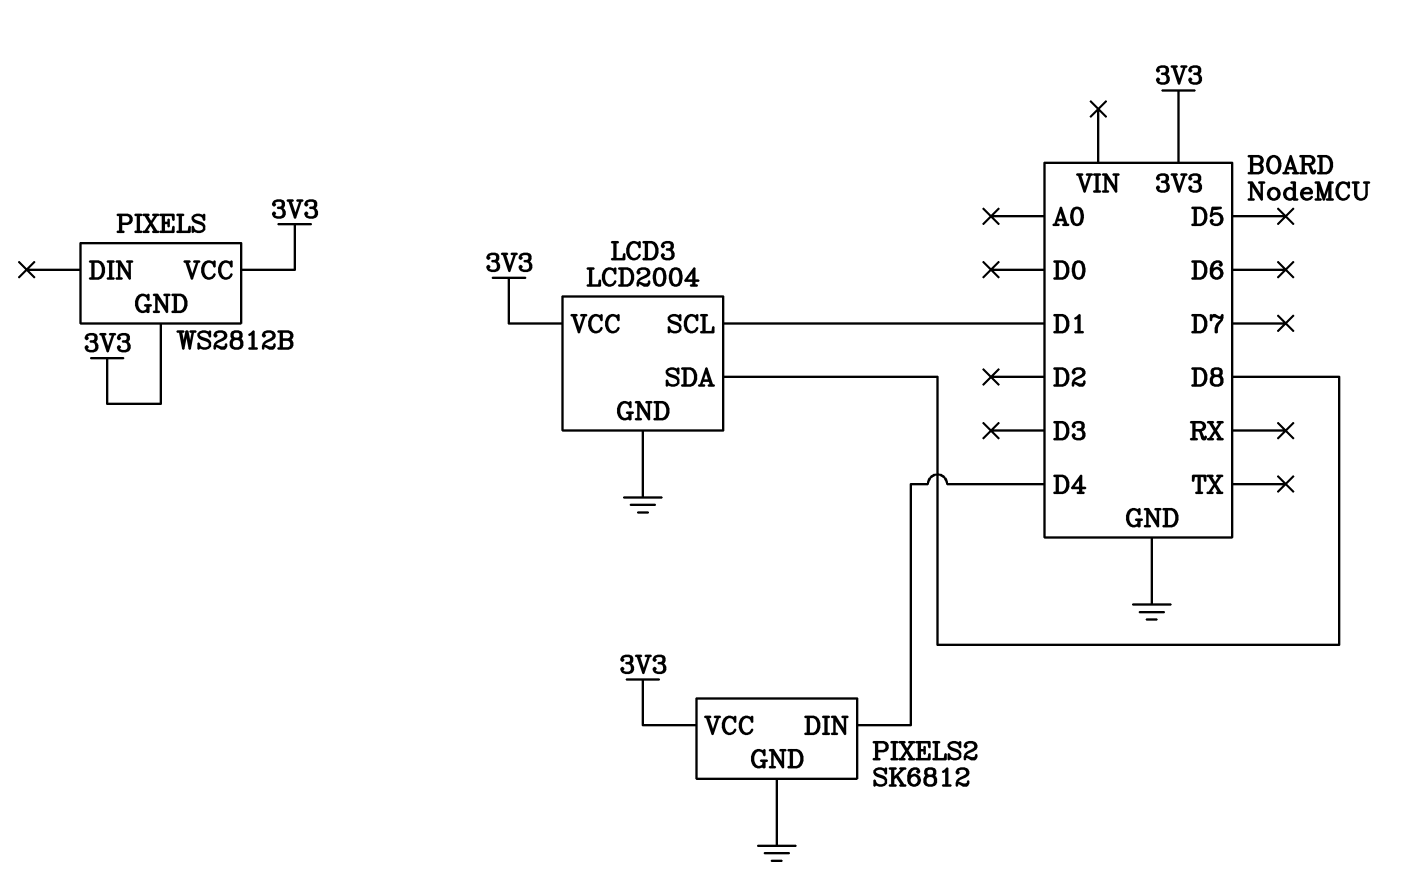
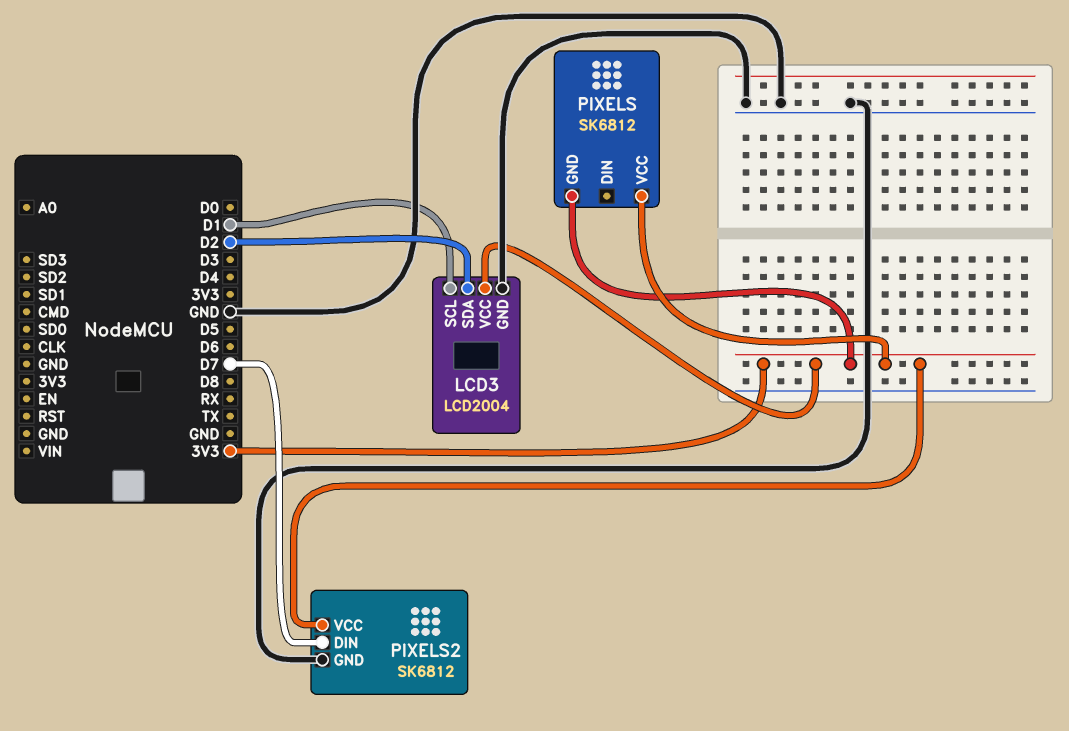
LCD3 pin SDA: D8 -> D2
PIXELS: WS2812B -> SK6812
PIXELS2 pin DIN: D4 -> D7

